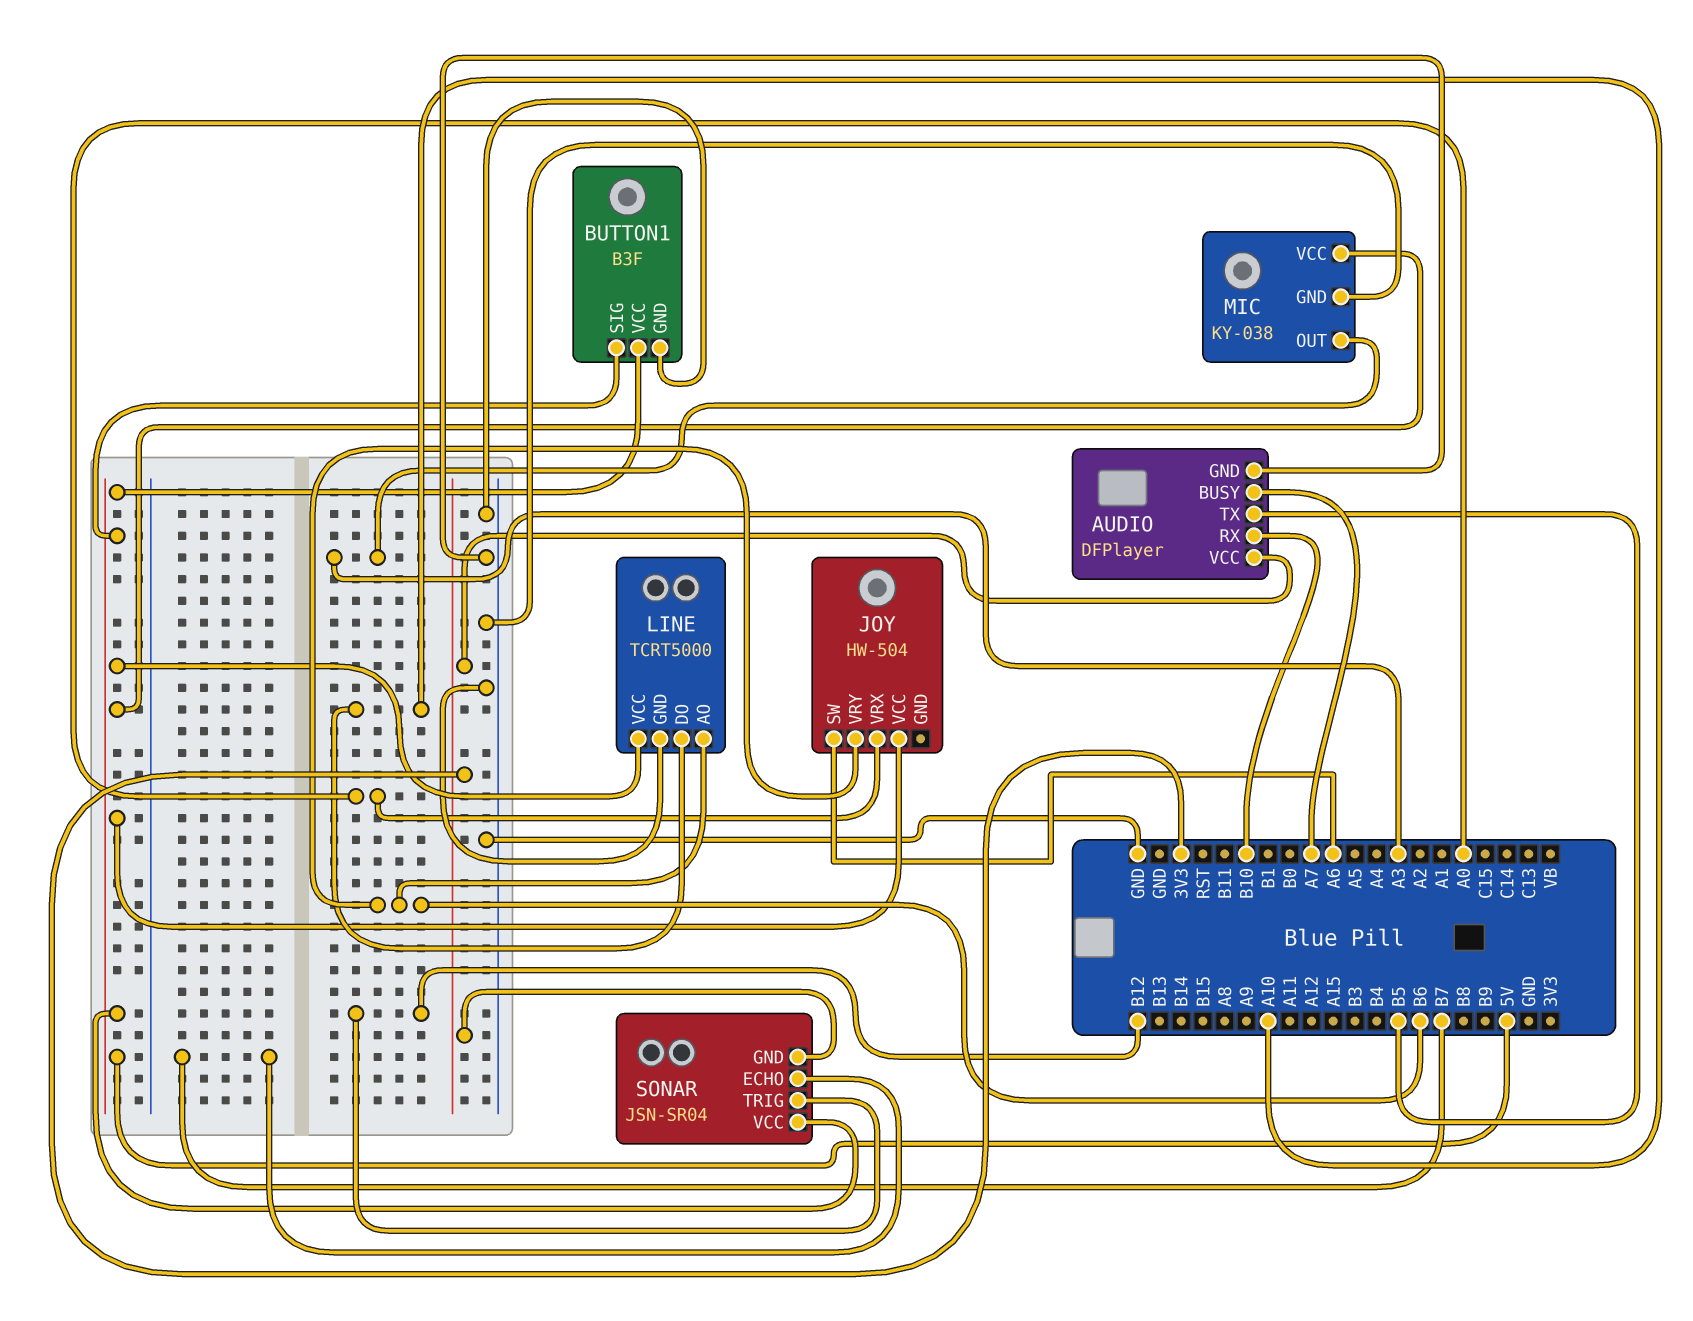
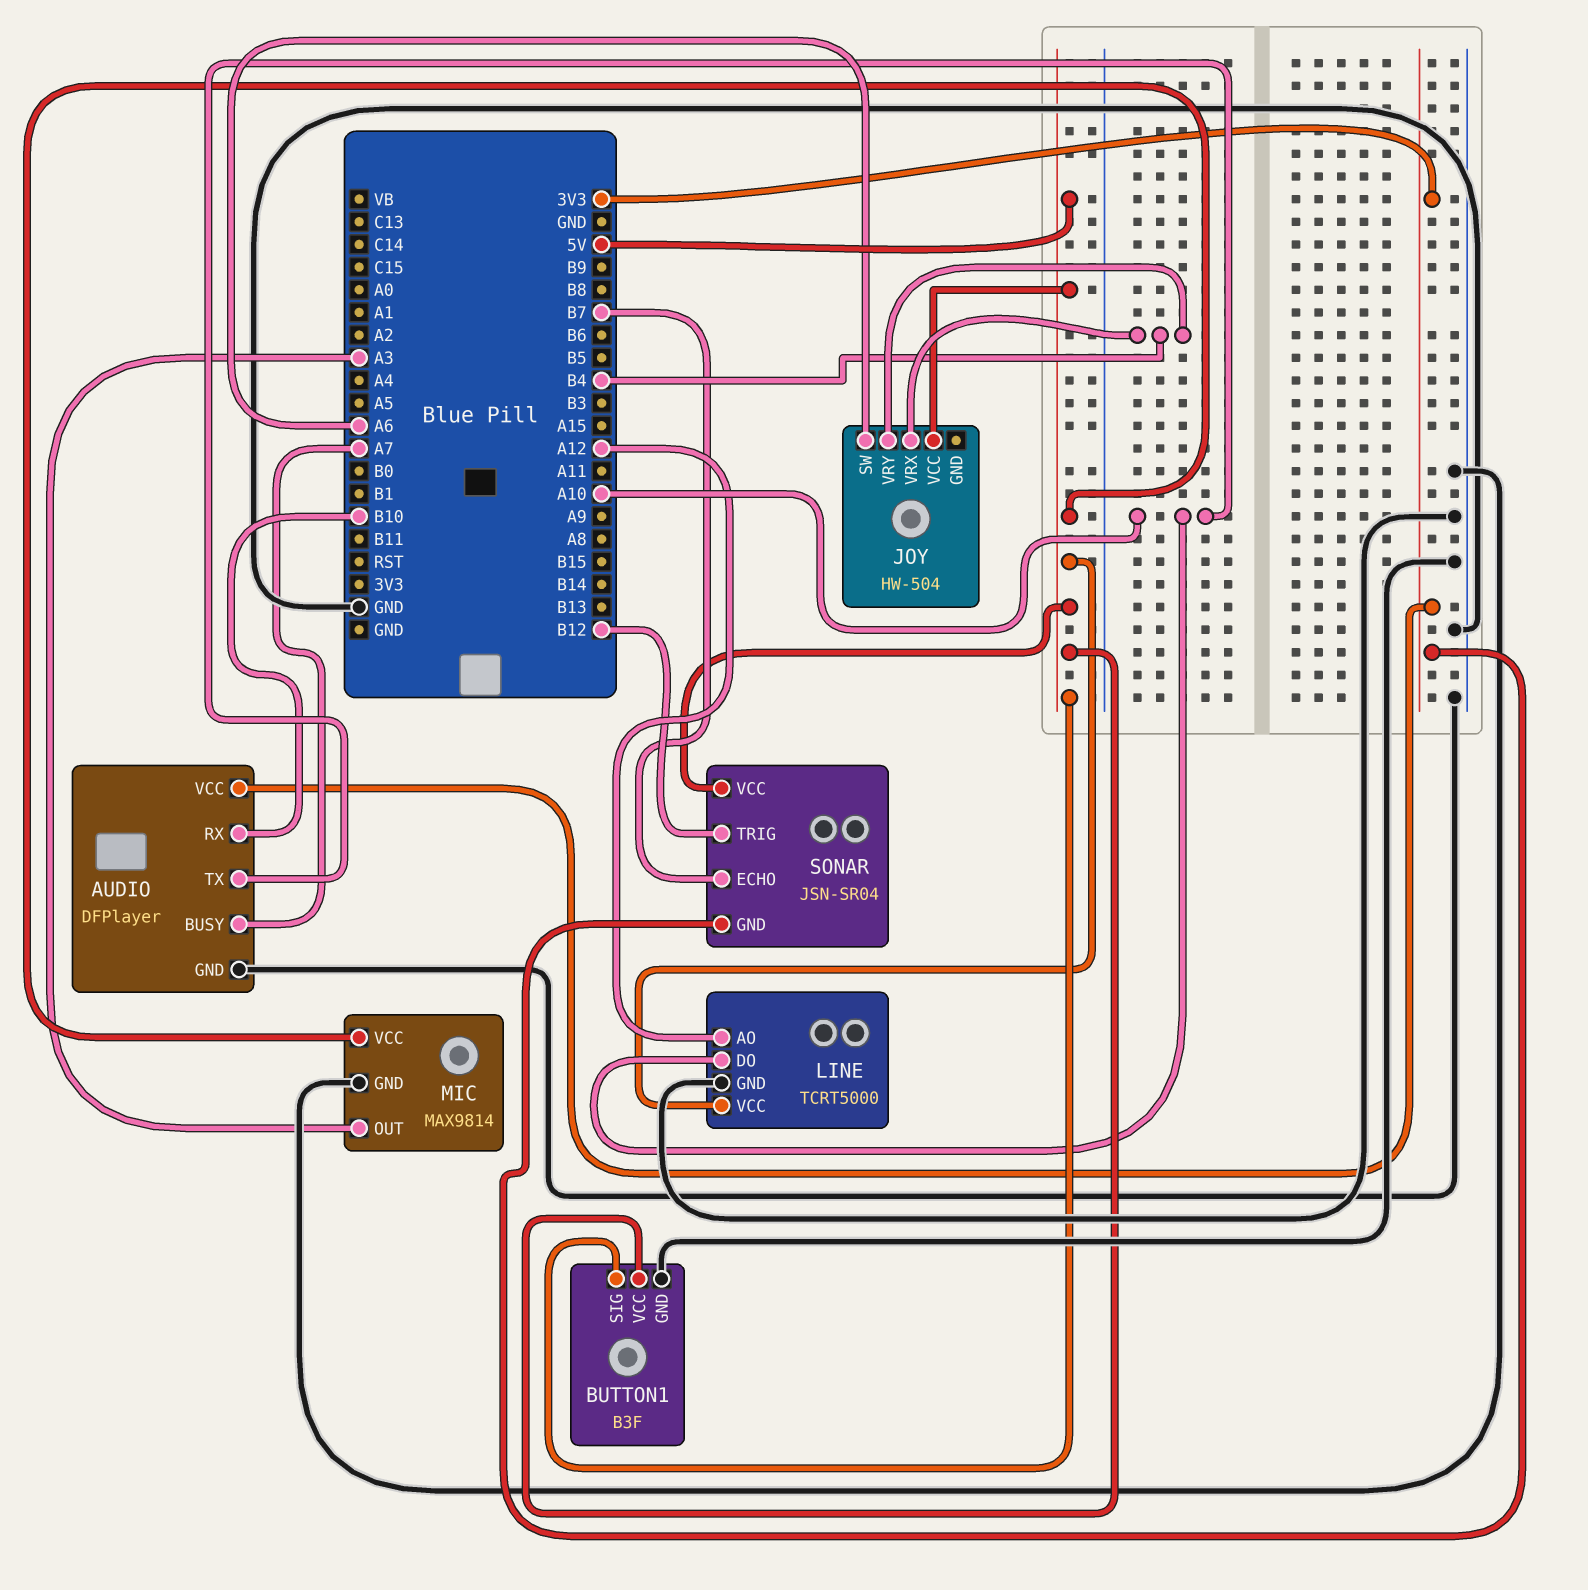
AUDIO pin TX: B5 -> A10
JOY pin VRX: A0 -> B4
JOY pin VRY: B6 -> B4
LINE pin AO: B6 -> A12
MIC: KY-038 -> MAX9814

